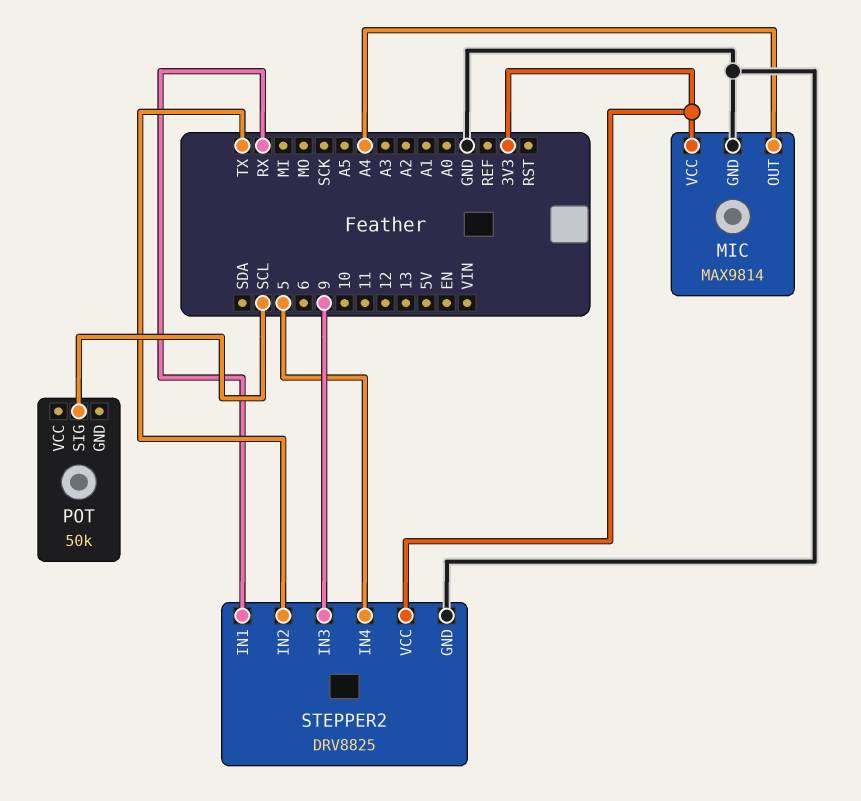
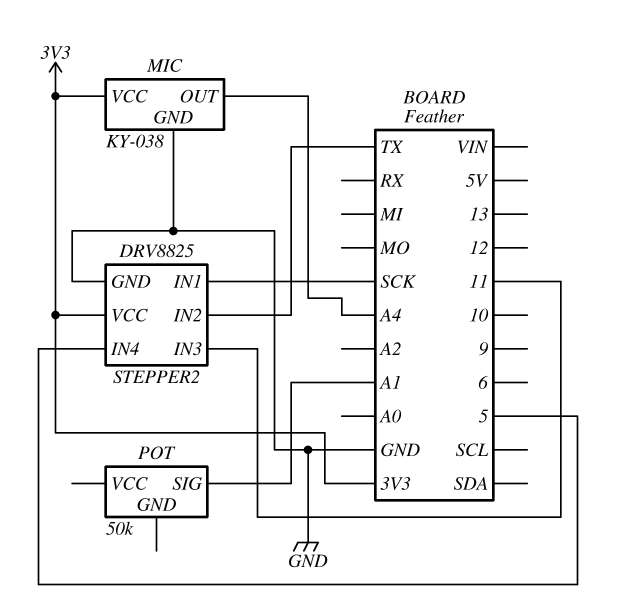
MIC: MAX9814 -> KY-038
POT pin SIG: SCL -> A1
STEPPER2 pin IN1: RX -> SCK
STEPPER2 pin IN3: 9 -> 11

